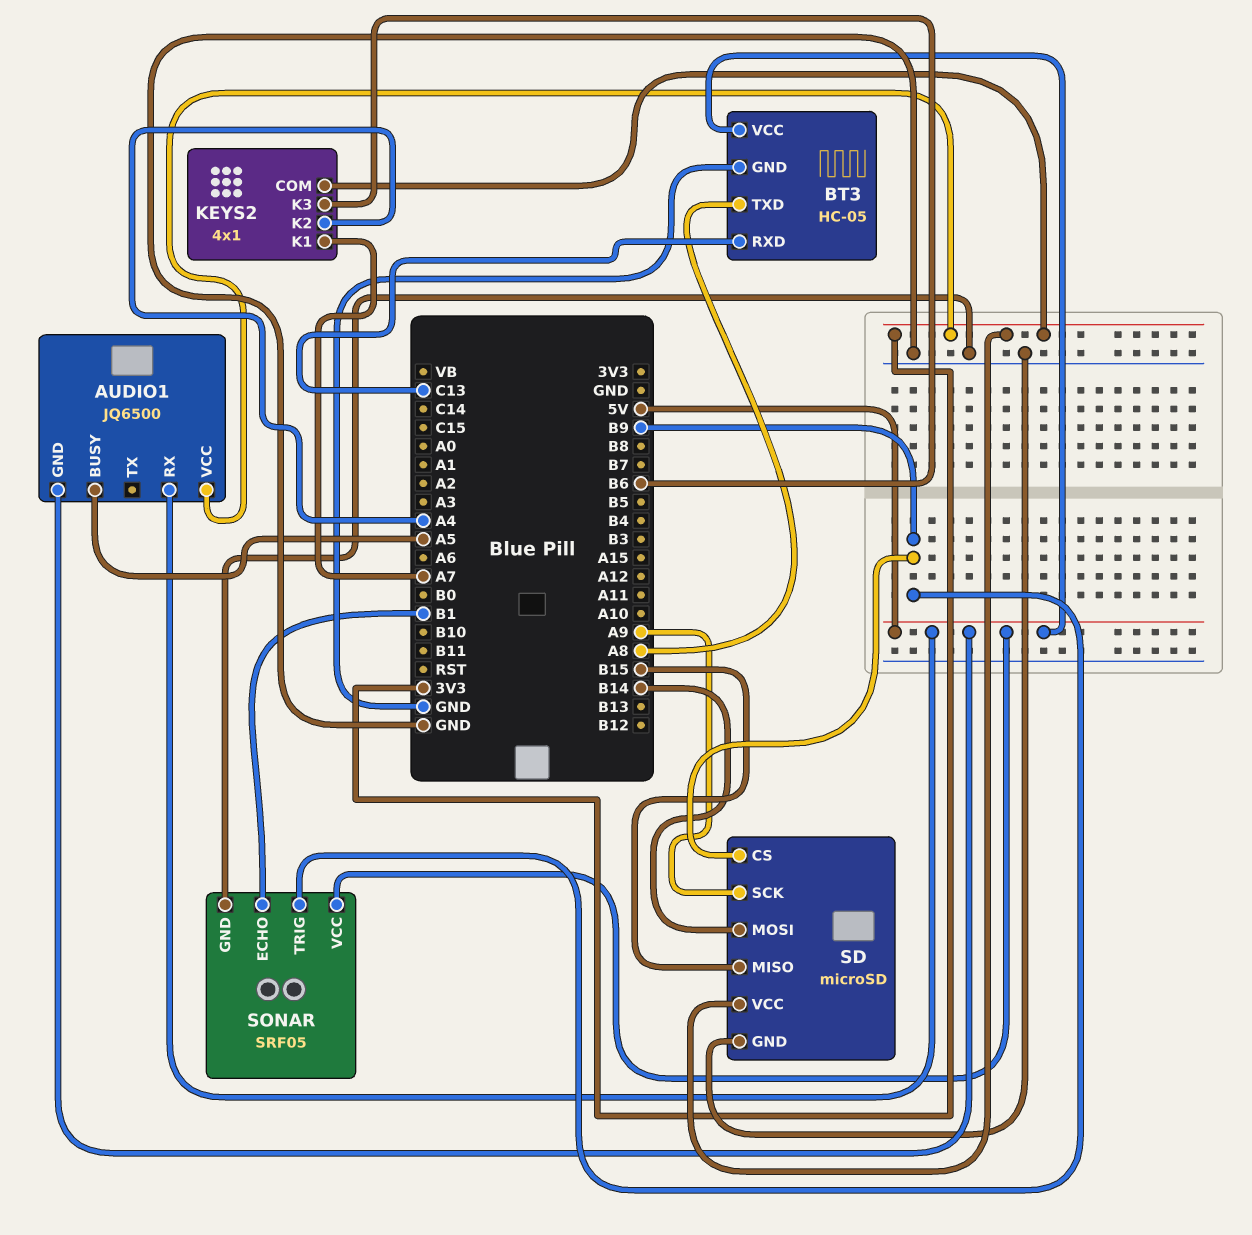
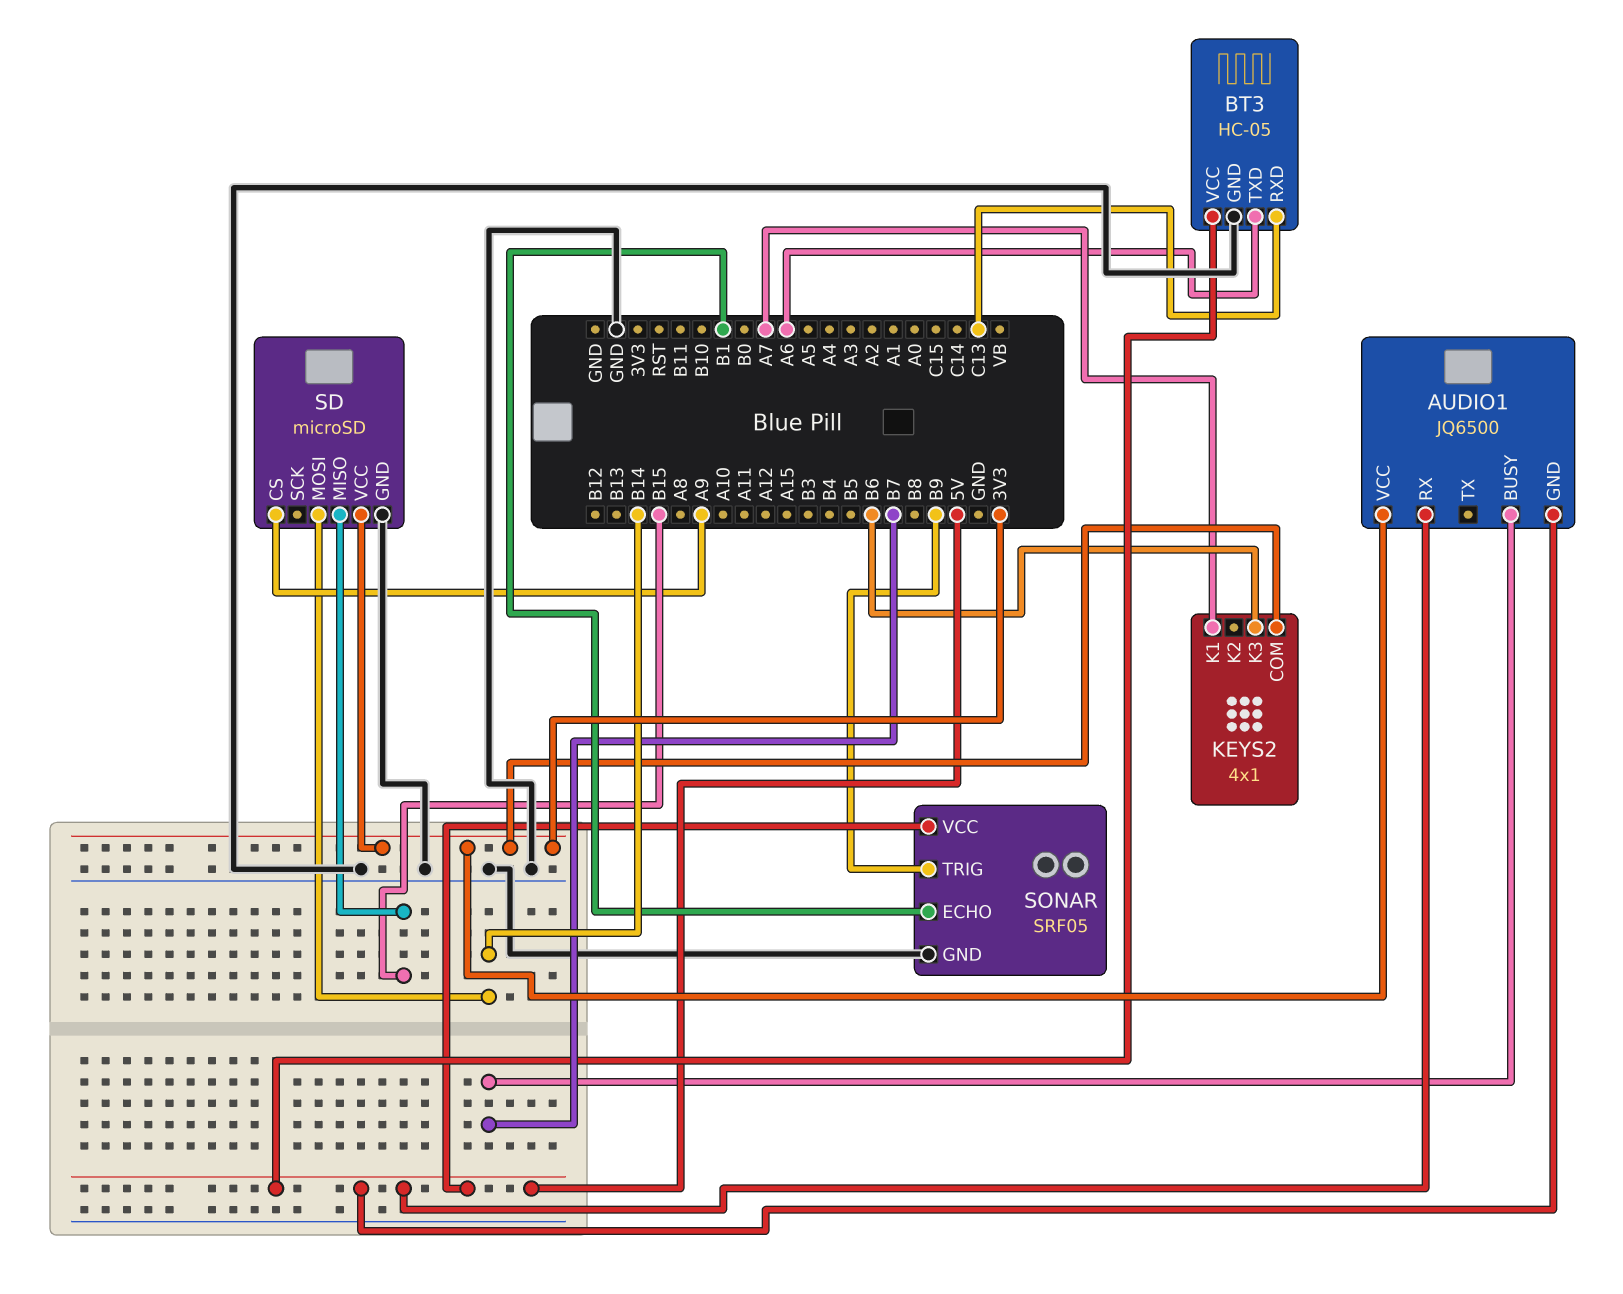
AUDIO1 pin BUSY: A5 -> B7
BT3 pin TXD: A8 -> A6
KEYS2 pin K2: A4 -> none
SD pin CS: B9 -> A9
SD pin SCK: A9 -> none

